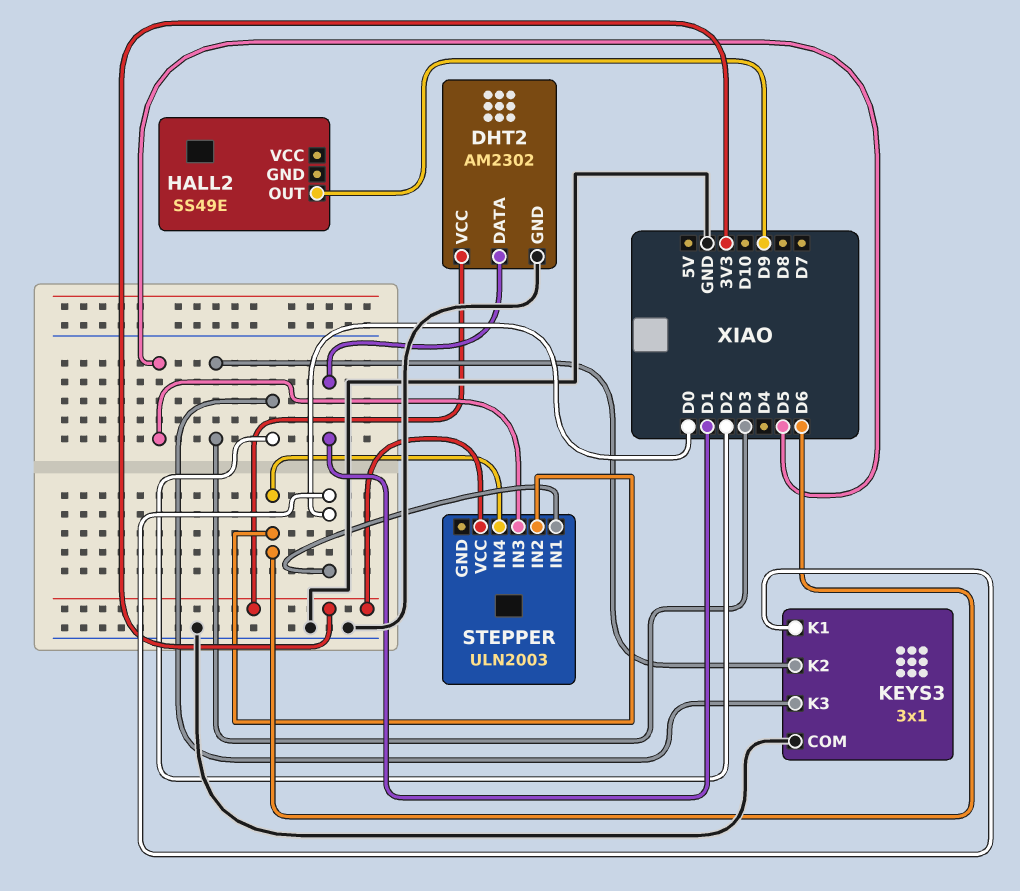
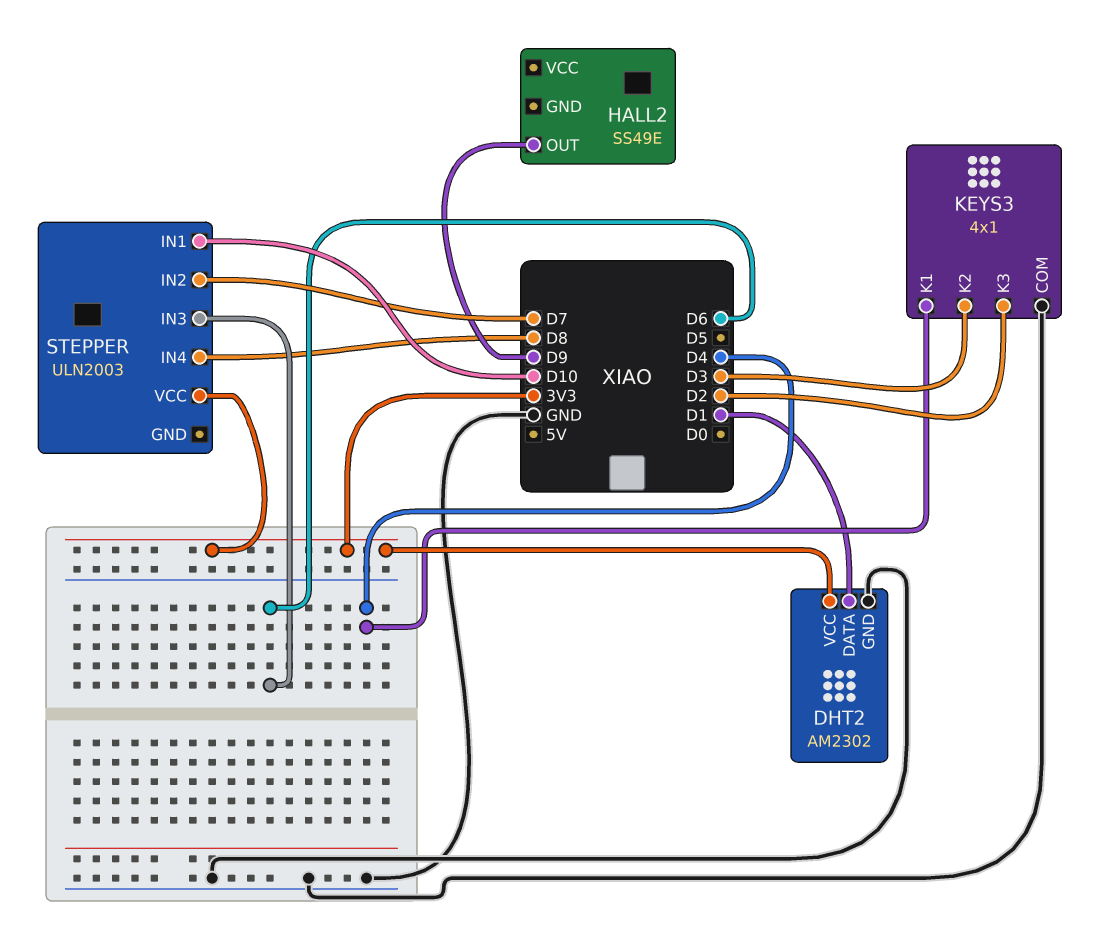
KEYS3: 3x1 -> 4x1
KEYS3 pin K1: D0 -> D4
STEPPER pin IN1: D0 -> D10
STEPPER pin IN2: D6 -> D7
STEPPER pin IN3: D5 -> D6
STEPPER pin IN4: D6 -> D8

